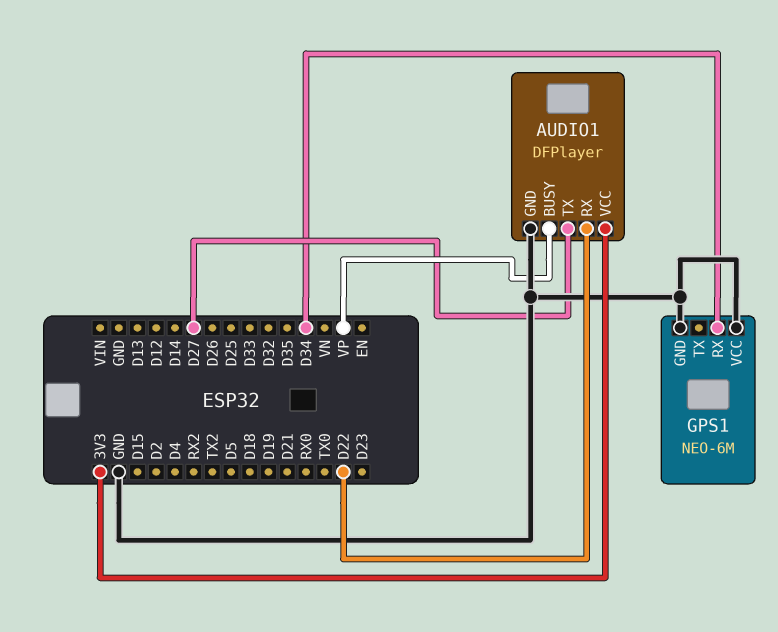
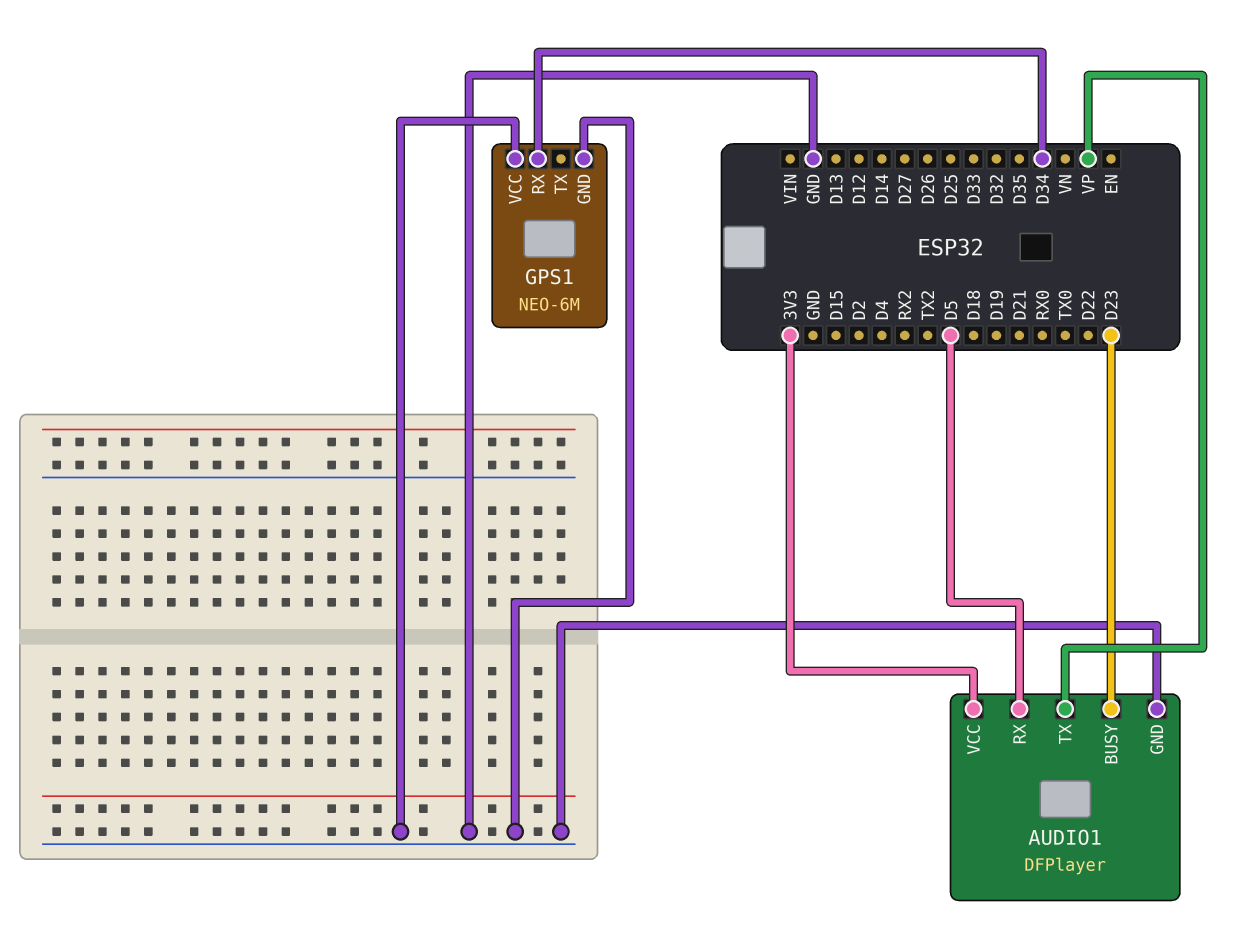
AUDIO1 pin BUSY: VP -> D23
AUDIO1 pin RX: D22 -> D5
AUDIO1 pin TX: D27 -> VP

